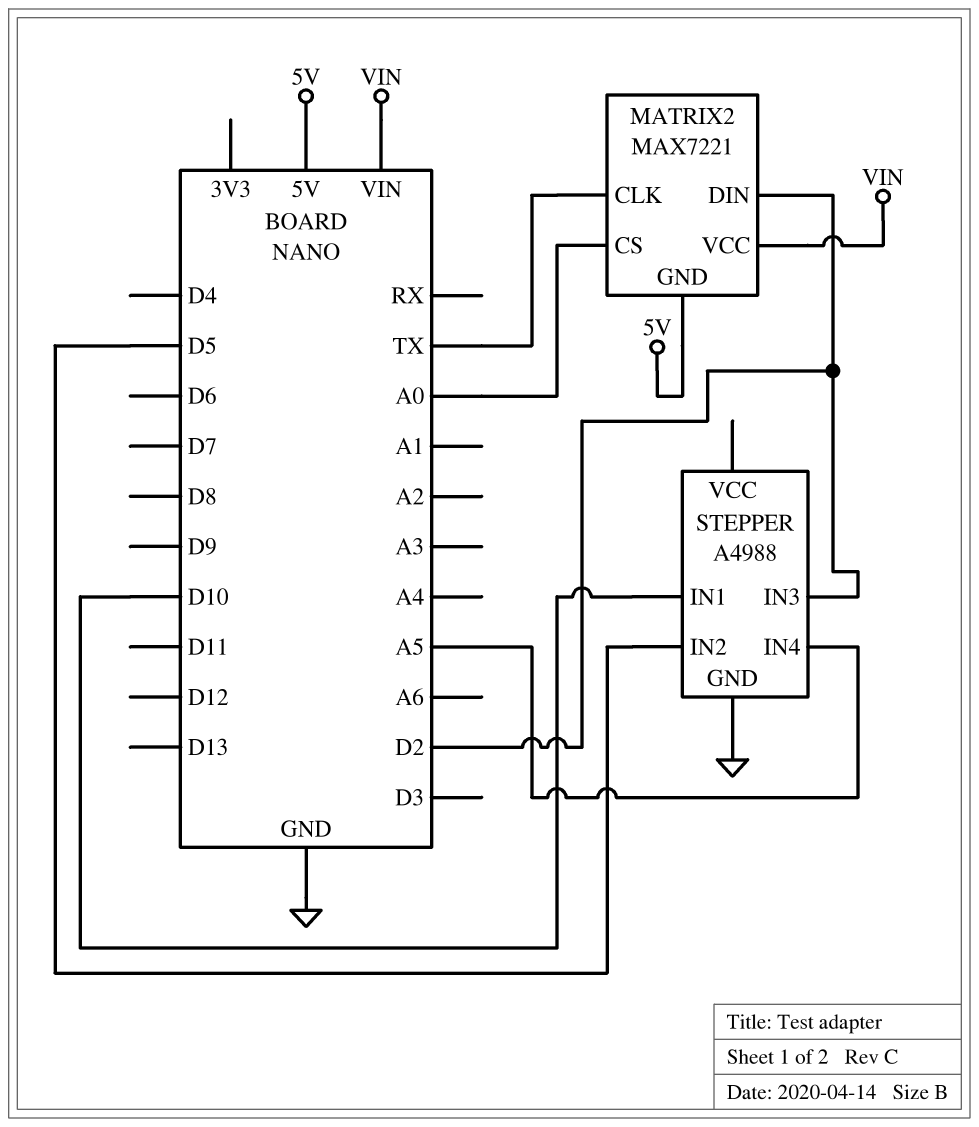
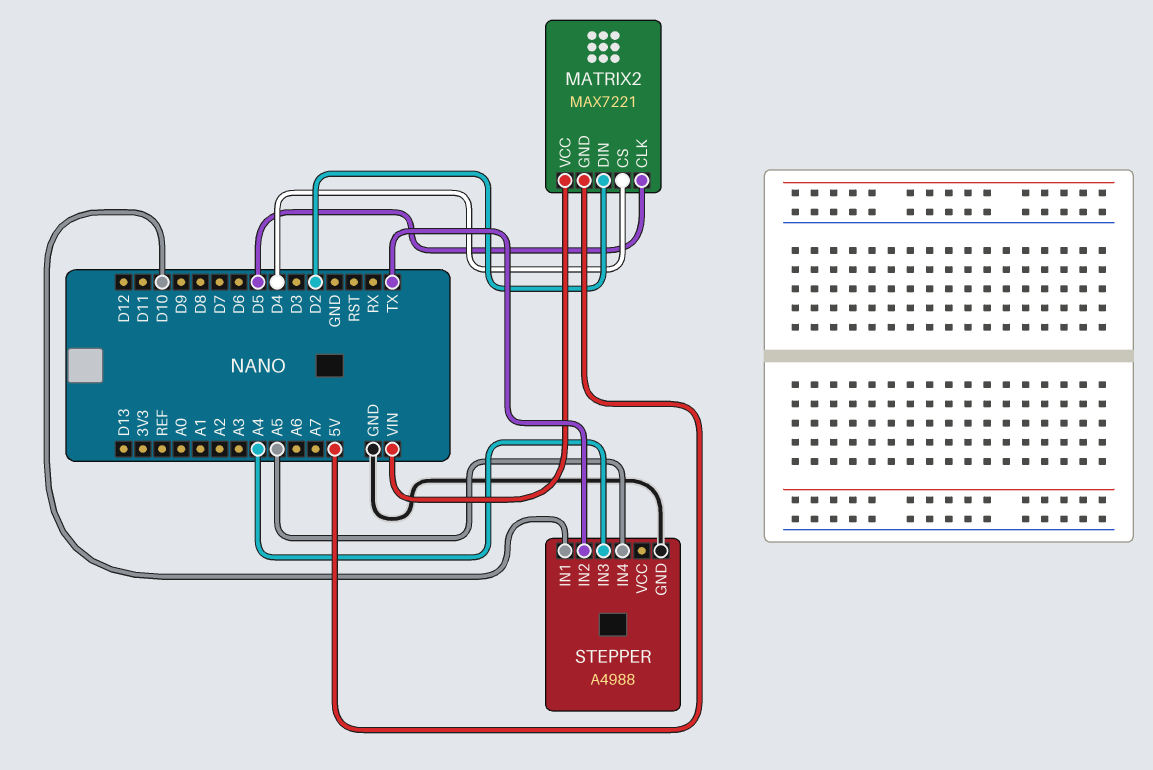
MATRIX2 pin CLK: TX -> D5
MATRIX2 pin CS: A0 -> D4
STEPPER pin IN2: D5 -> TX
STEPPER pin IN3: D2 -> A4

